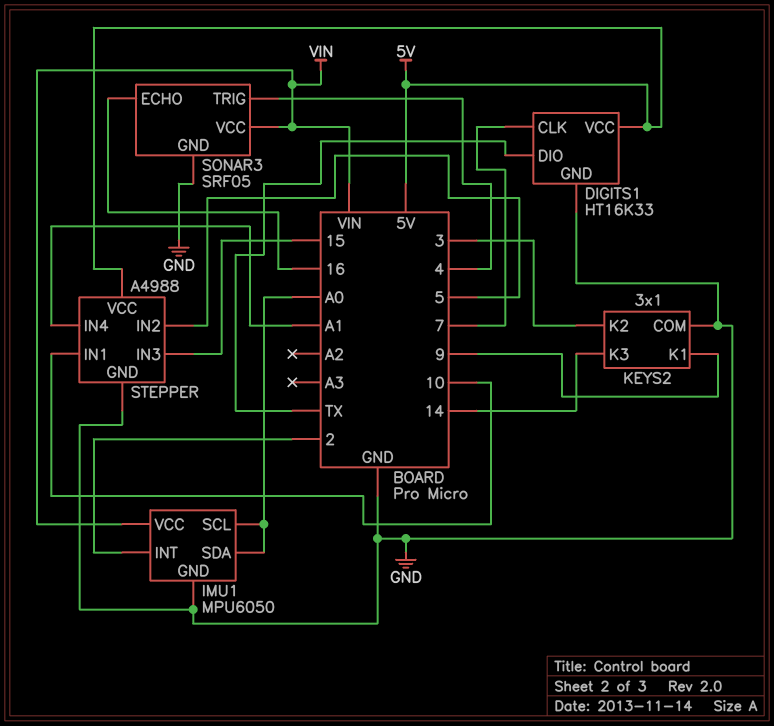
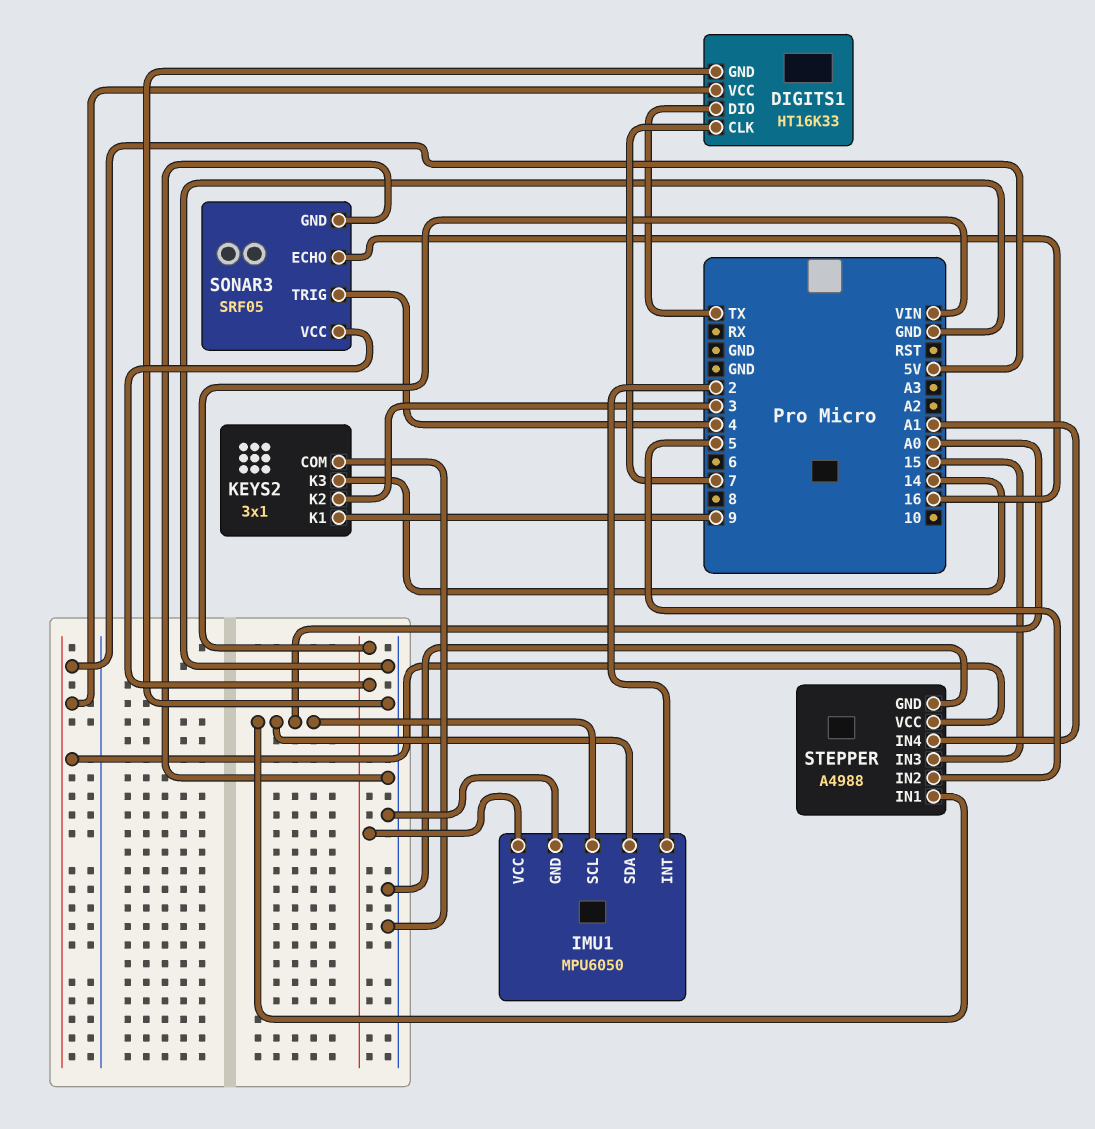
STEPPER pin IN1: 10 -> A0

